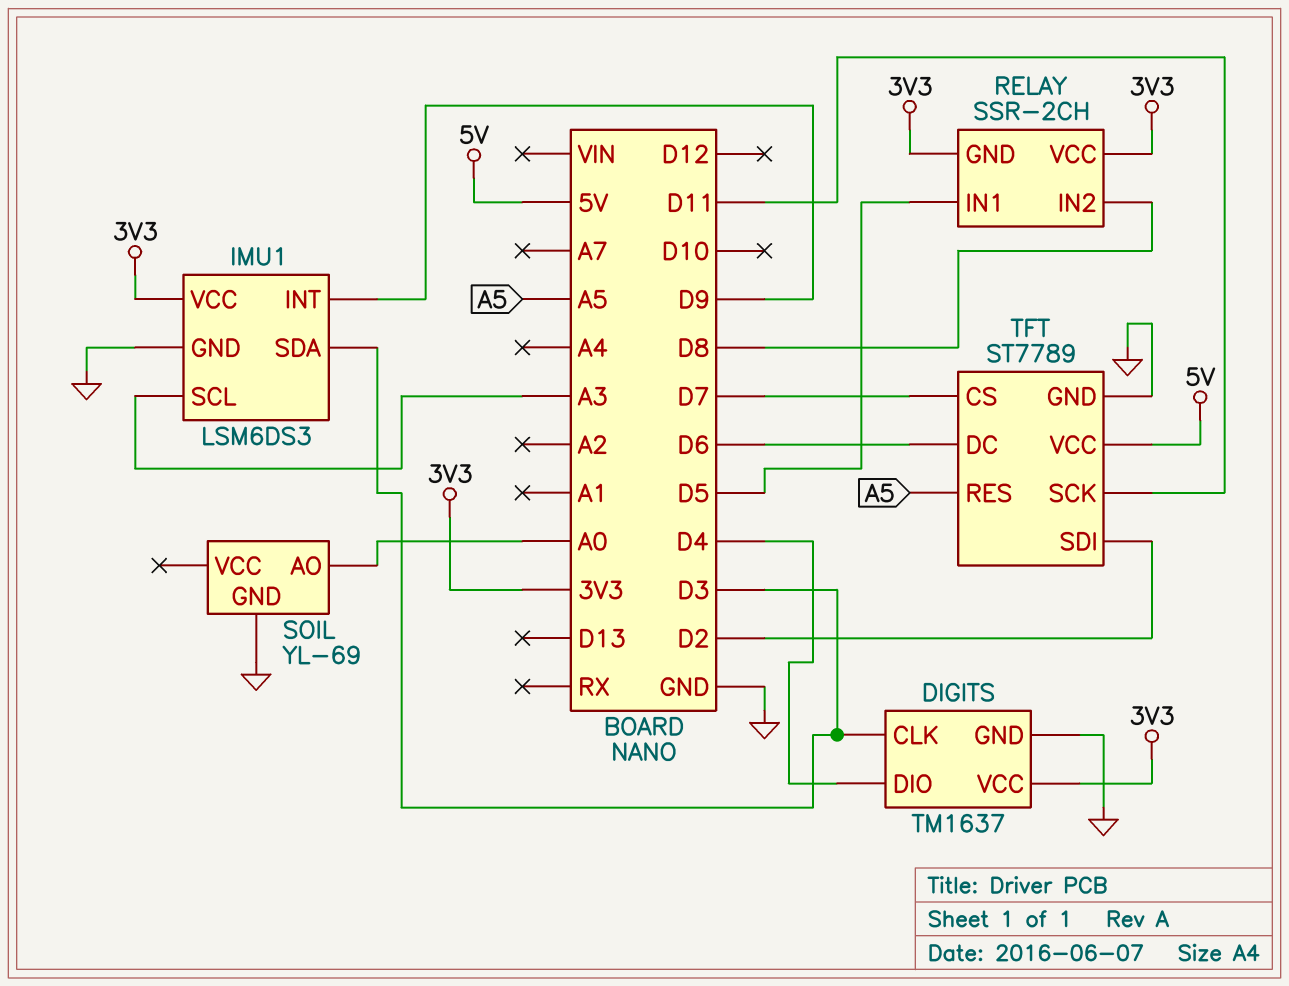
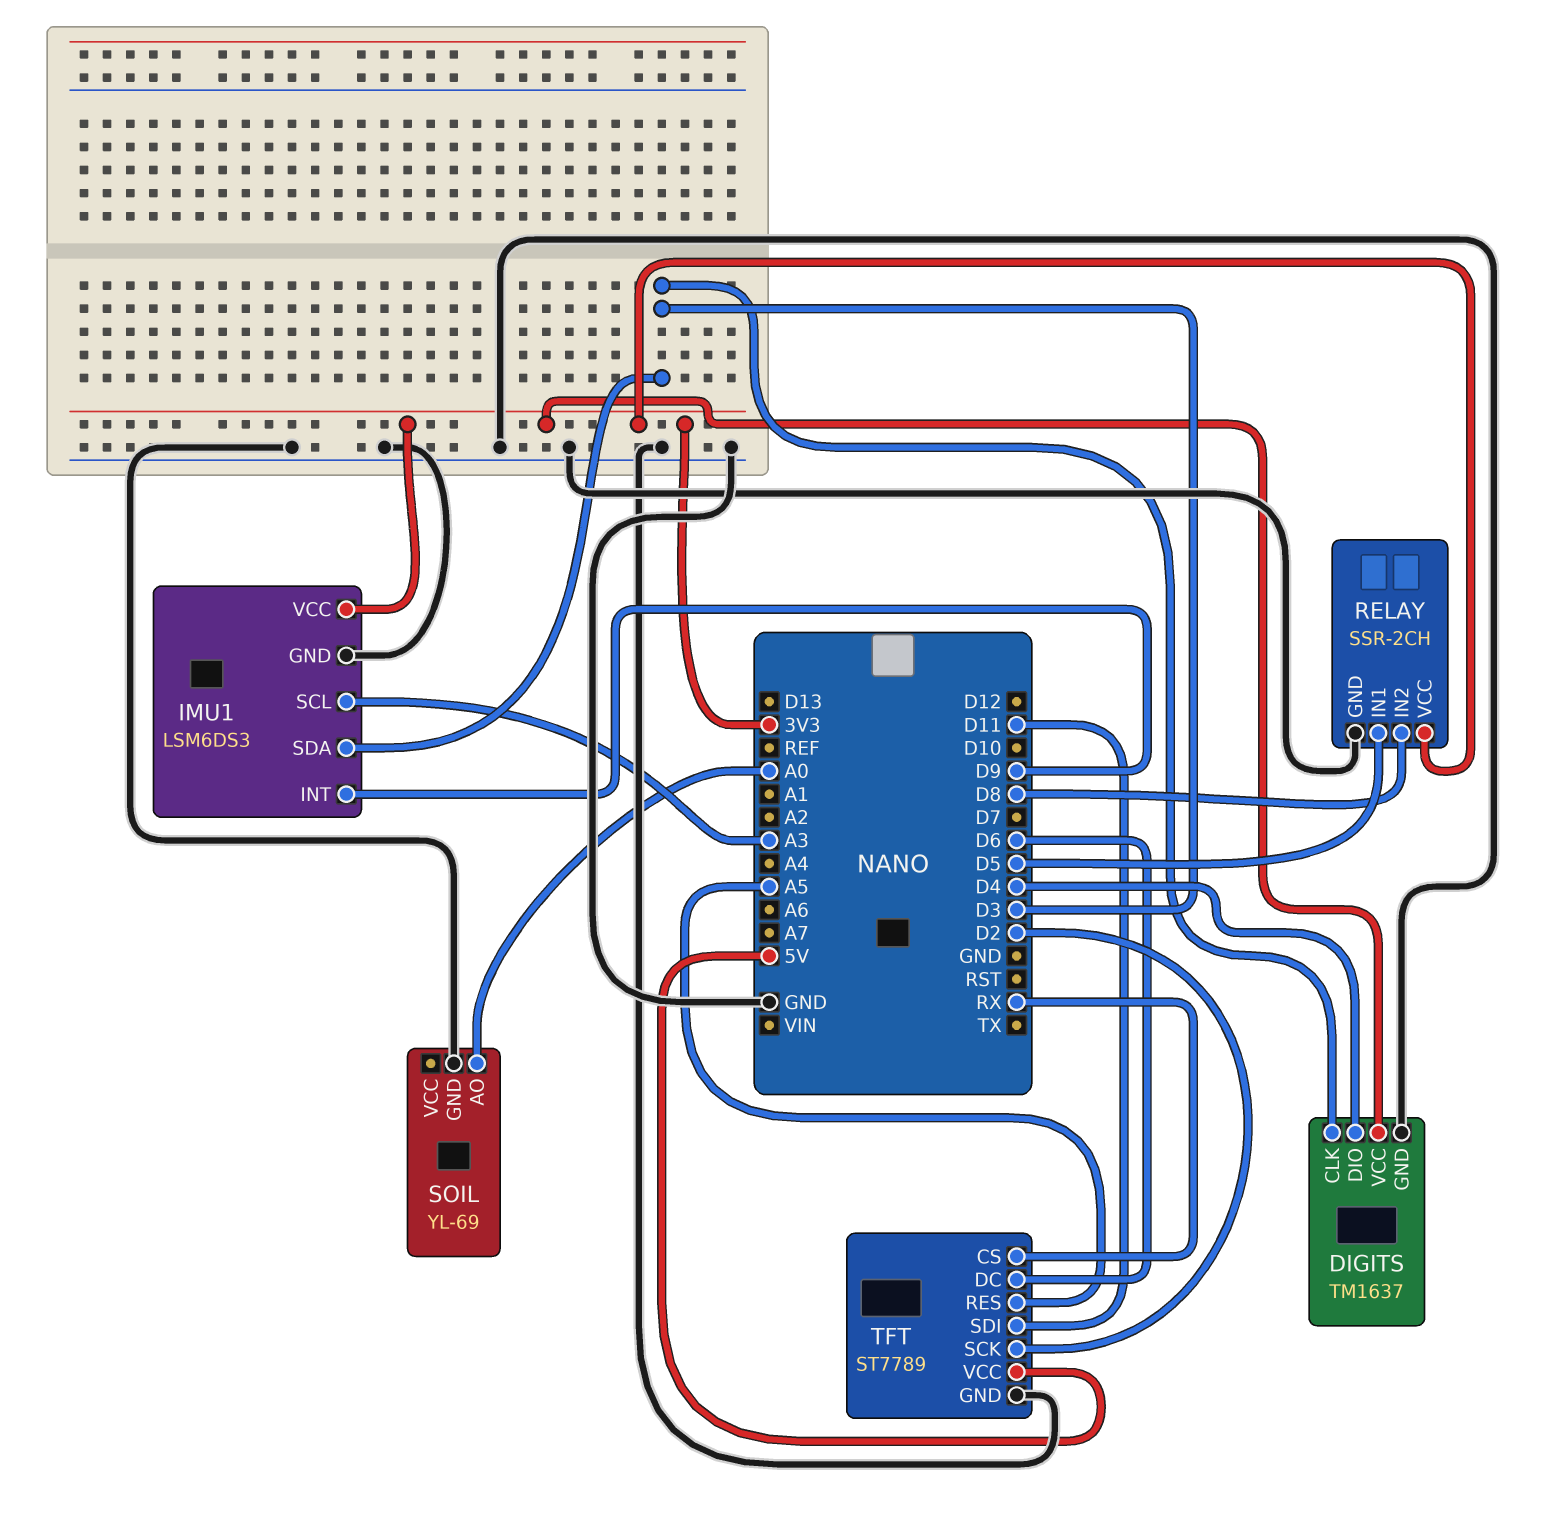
RELAY pin GND: 3V3 -> GND
TFT pin CS: D7 -> RX
TFT pin SCK: D11 -> D2
TFT pin SDI: D2 -> D11

